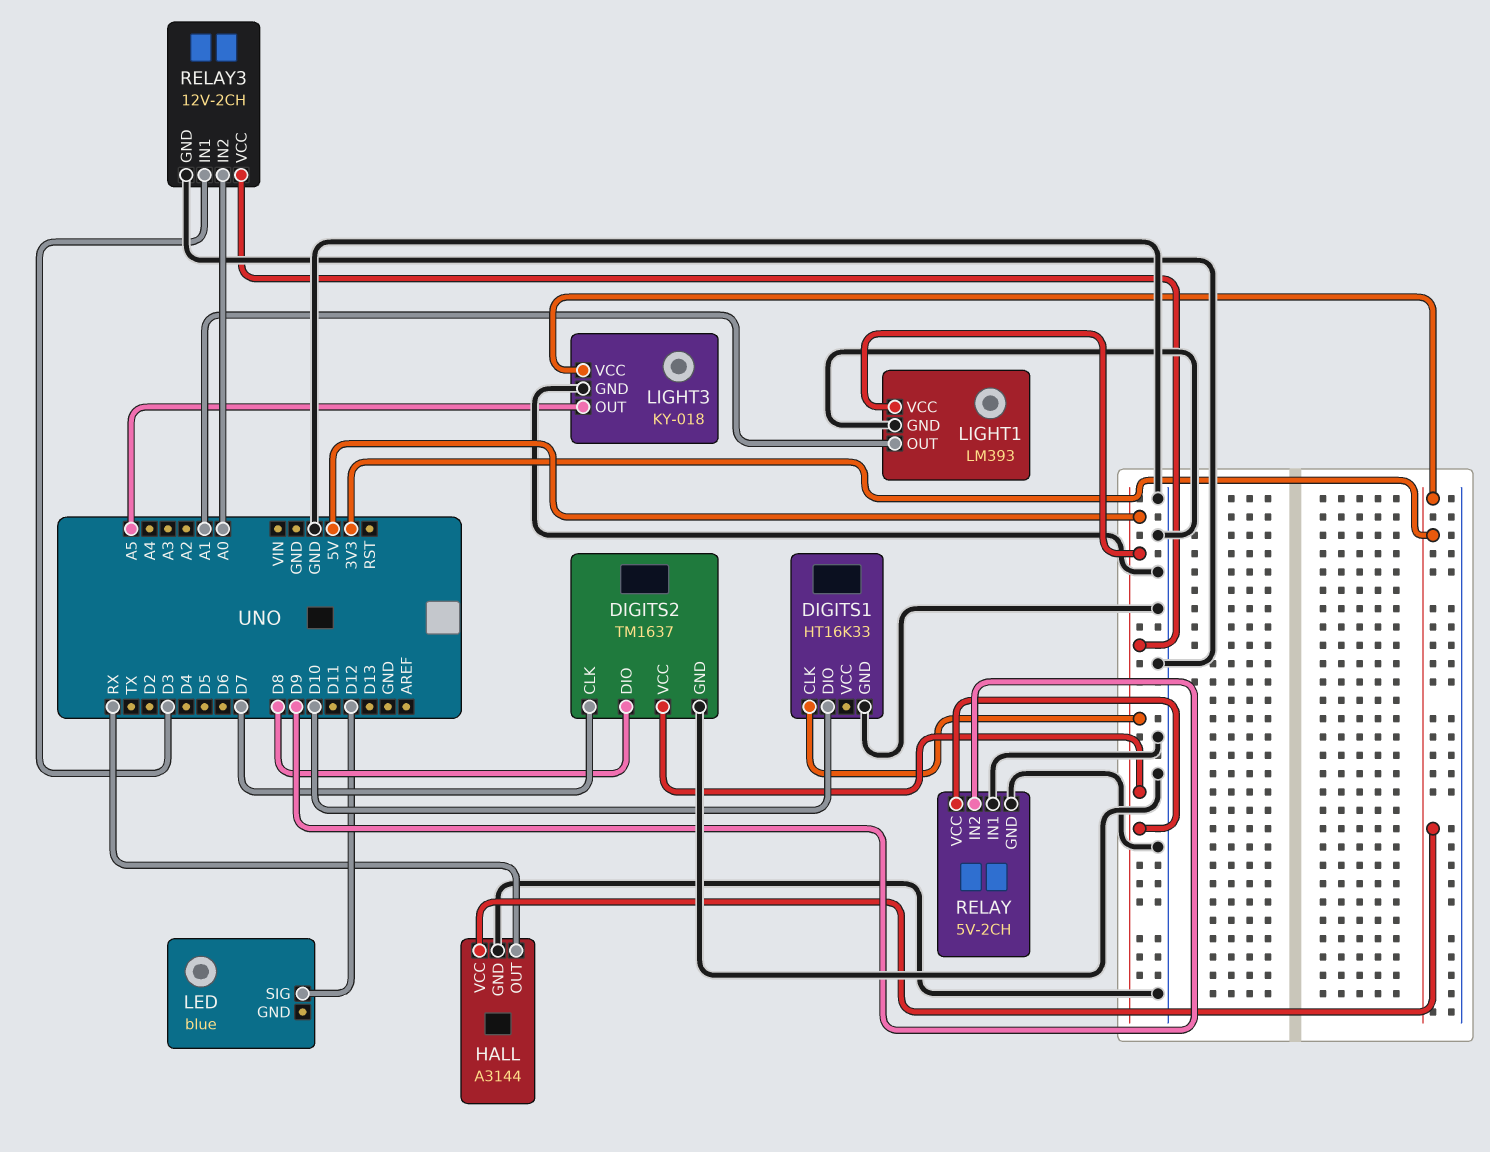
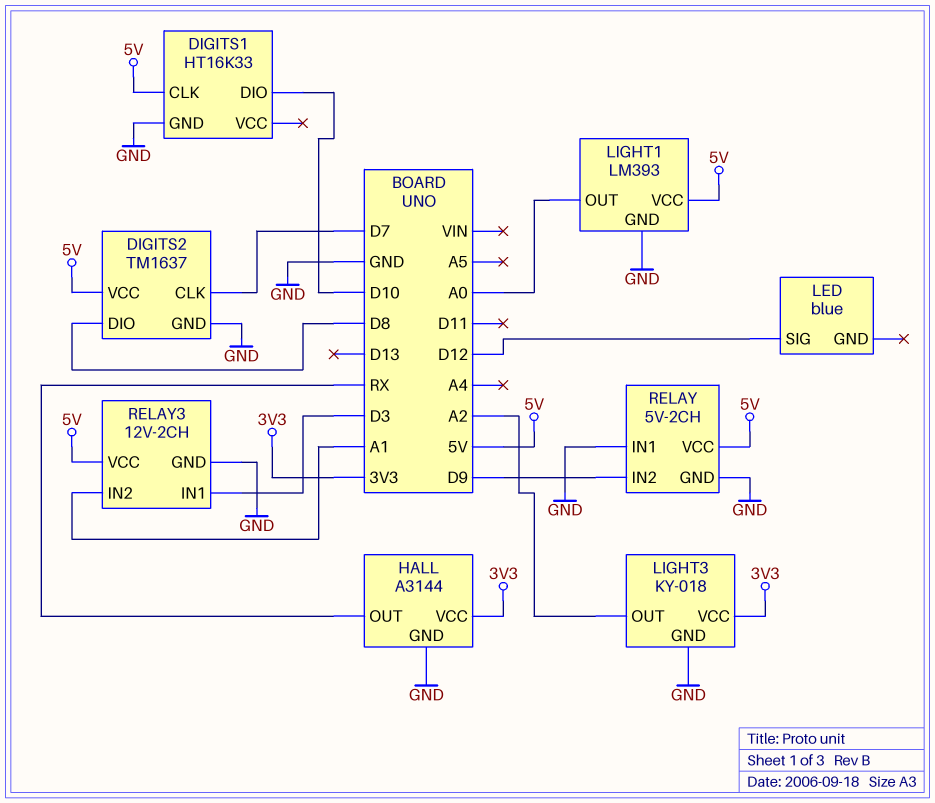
LIGHT1 pin OUT: A1 -> A0
LIGHT3 pin OUT: A5 -> A2
RELAY3 pin IN2: A0 -> A1

